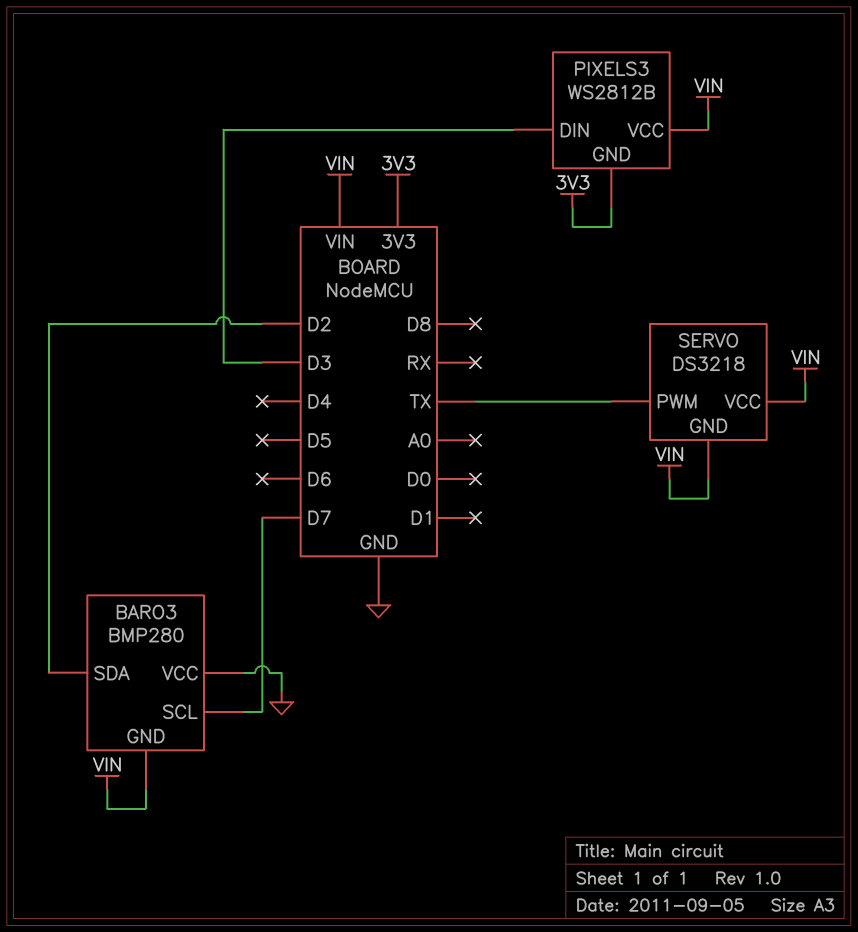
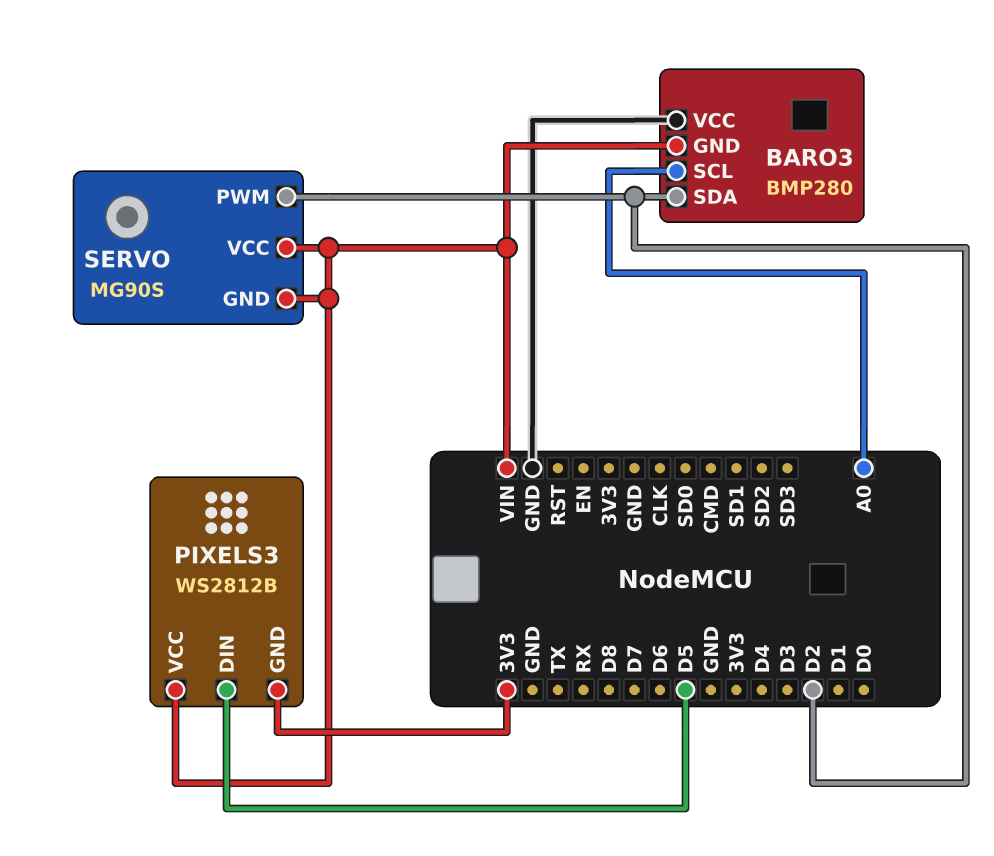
BARO3 pin SCL: D7 -> A0
PIXELS3 pin DIN: D3 -> D5
SERVO: DS3218 -> MG90S
SERVO pin PWM: TX -> D2

